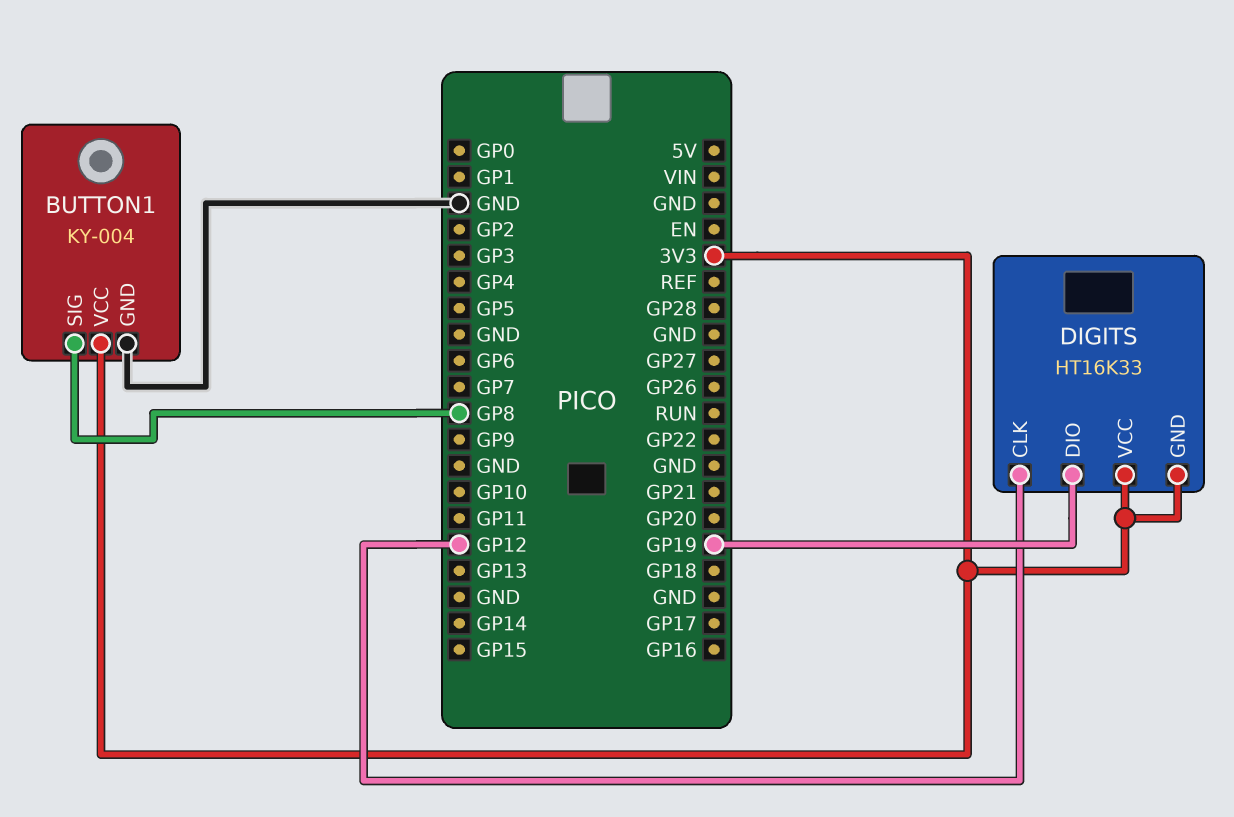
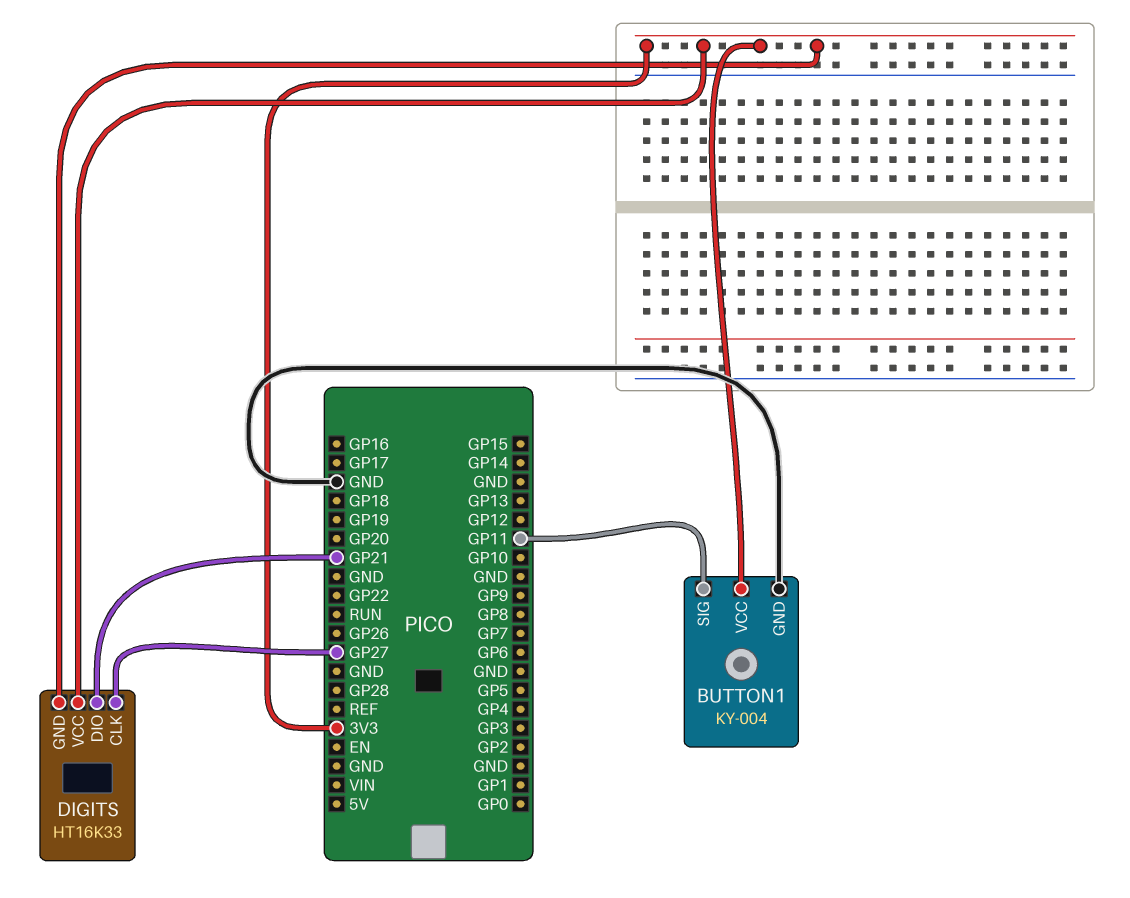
BUTTON1 pin SIG: GP8 -> GP11
DIGITS pin CLK: GP12 -> GP27
DIGITS pin DIO: GP19 -> GP21

